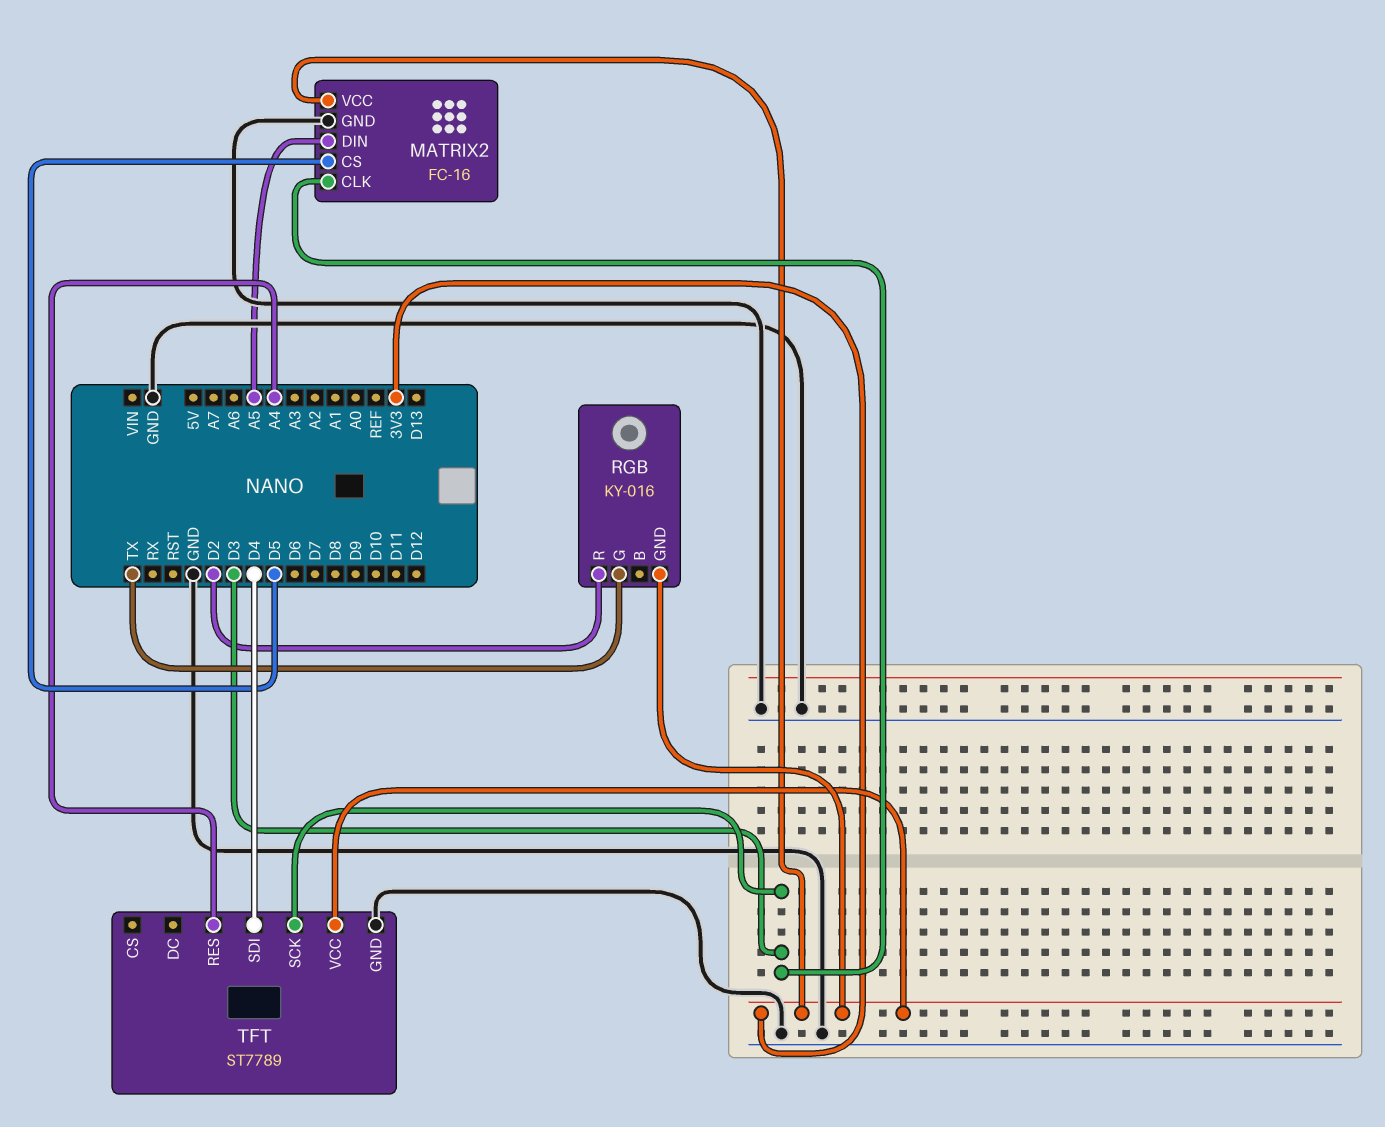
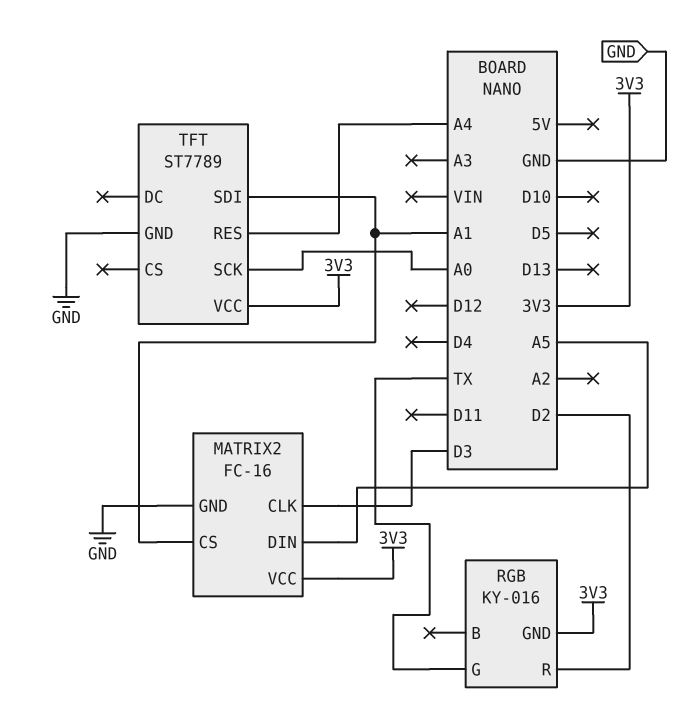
MATRIX2 pin CS: D5 -> A1
TFT pin SCK: D3 -> A0
TFT pin SDI: D4 -> A1

